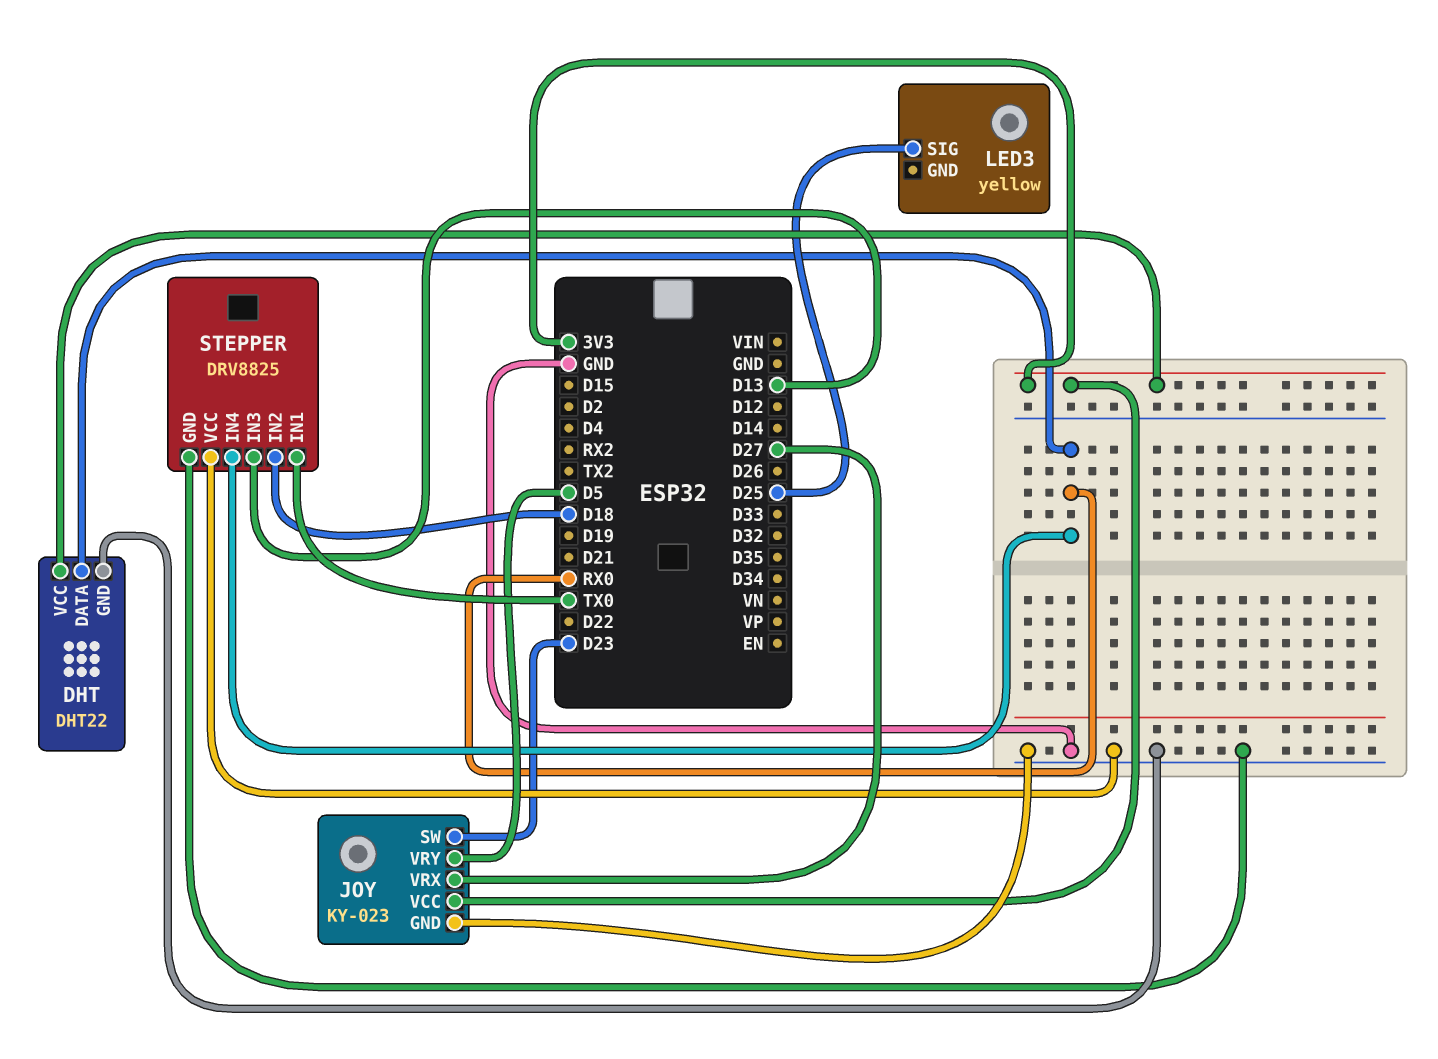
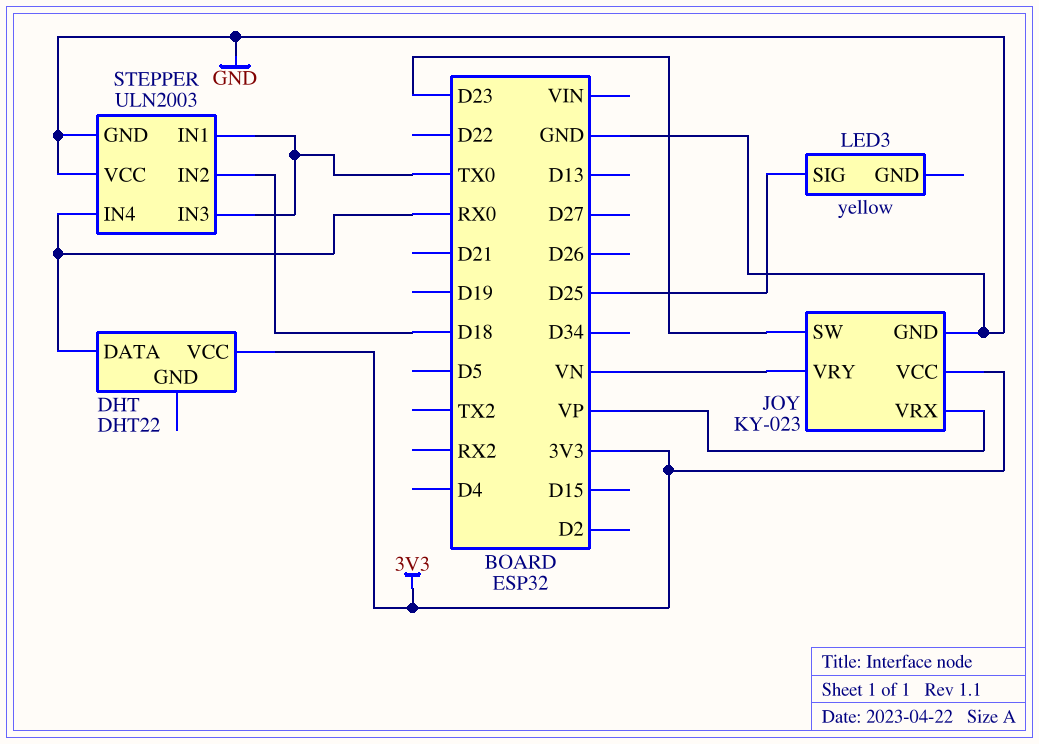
DHT pin GND: GND -> none
JOY pin VRX: D27 -> VP
JOY pin VRY: D5 -> VN
STEPPER: DRV8825 -> ULN2003
STEPPER pin IN3: D13 -> TX0

